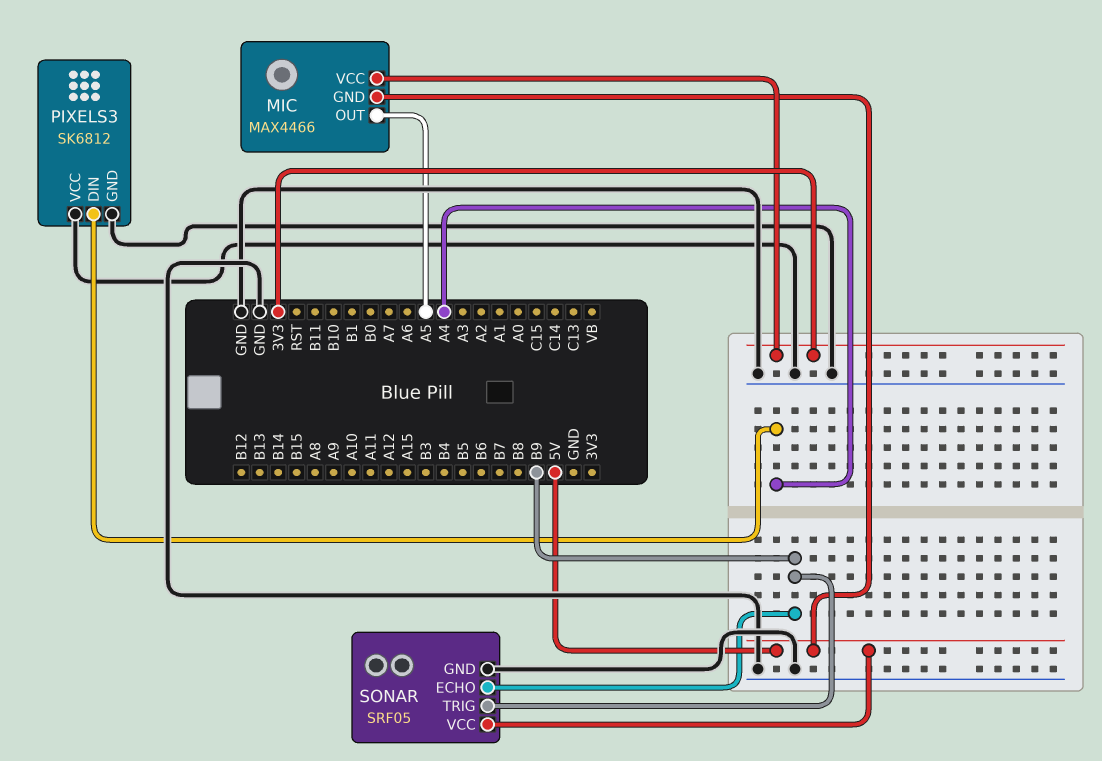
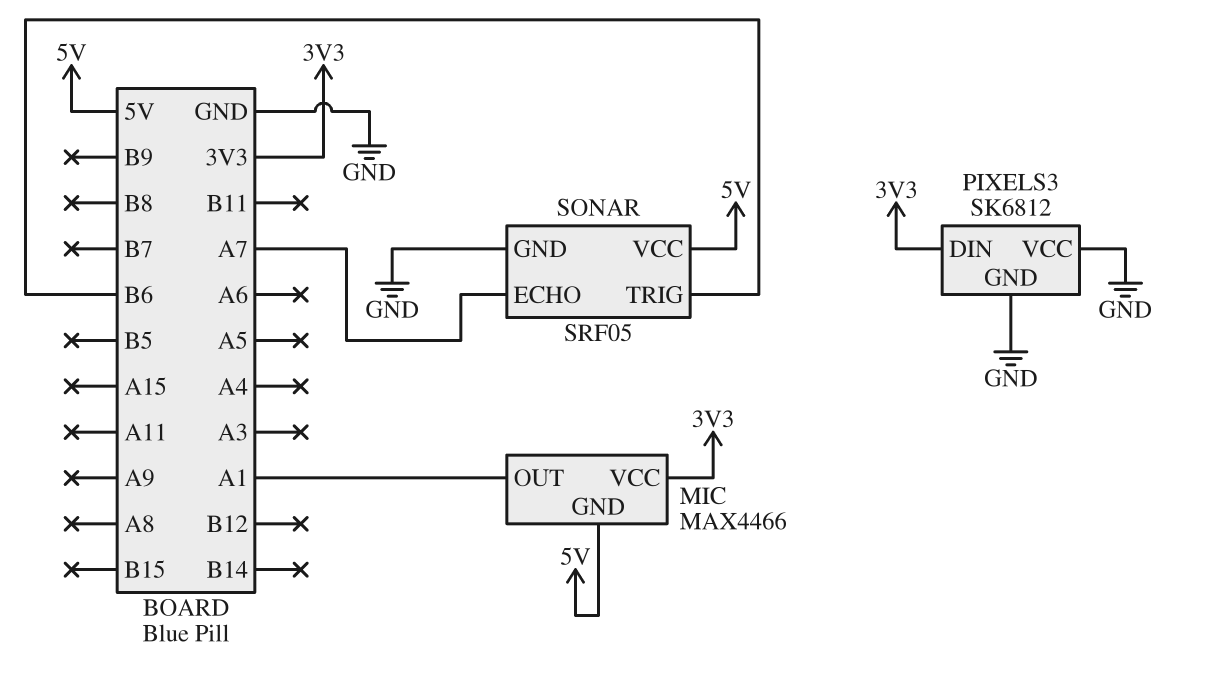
MIC pin OUT: A5 -> A1
PIXELS3 pin DIN: A4 -> 3V3
SONAR pin ECHO: B9 -> A7
SONAR pin TRIG: B9 -> B6

